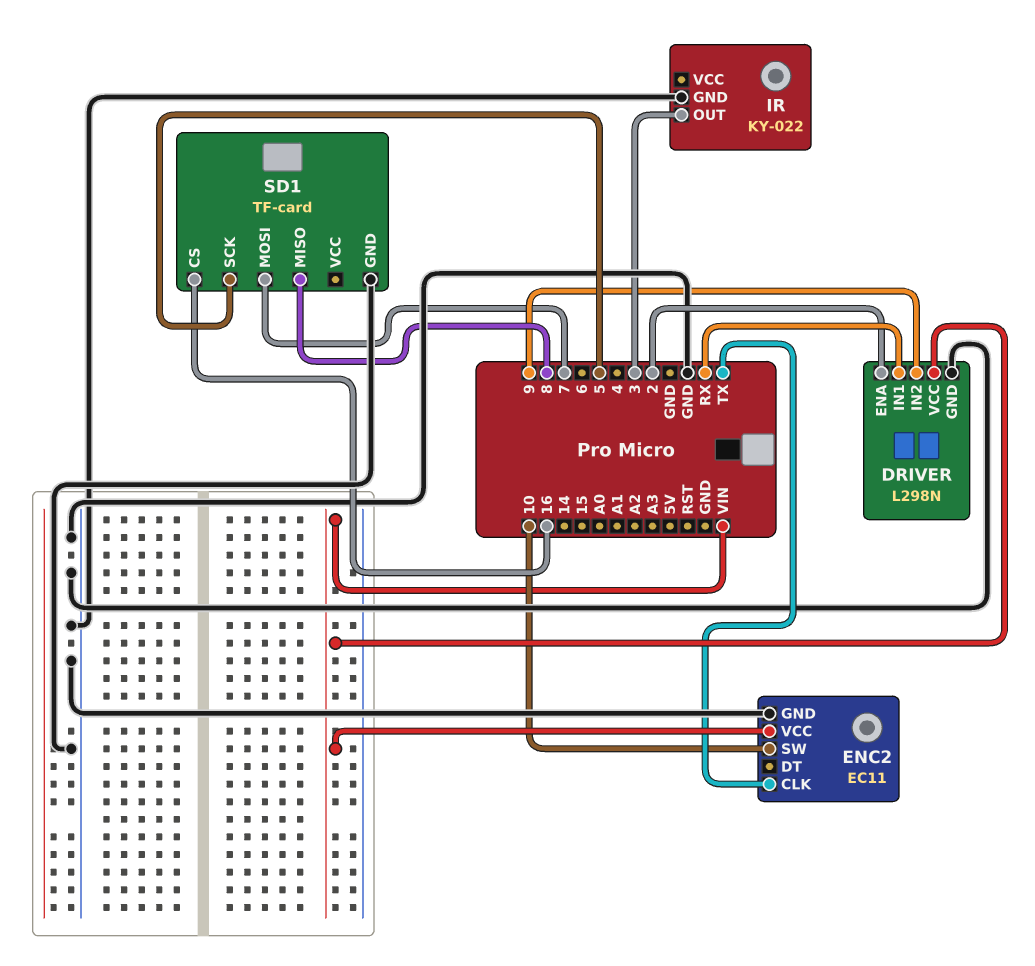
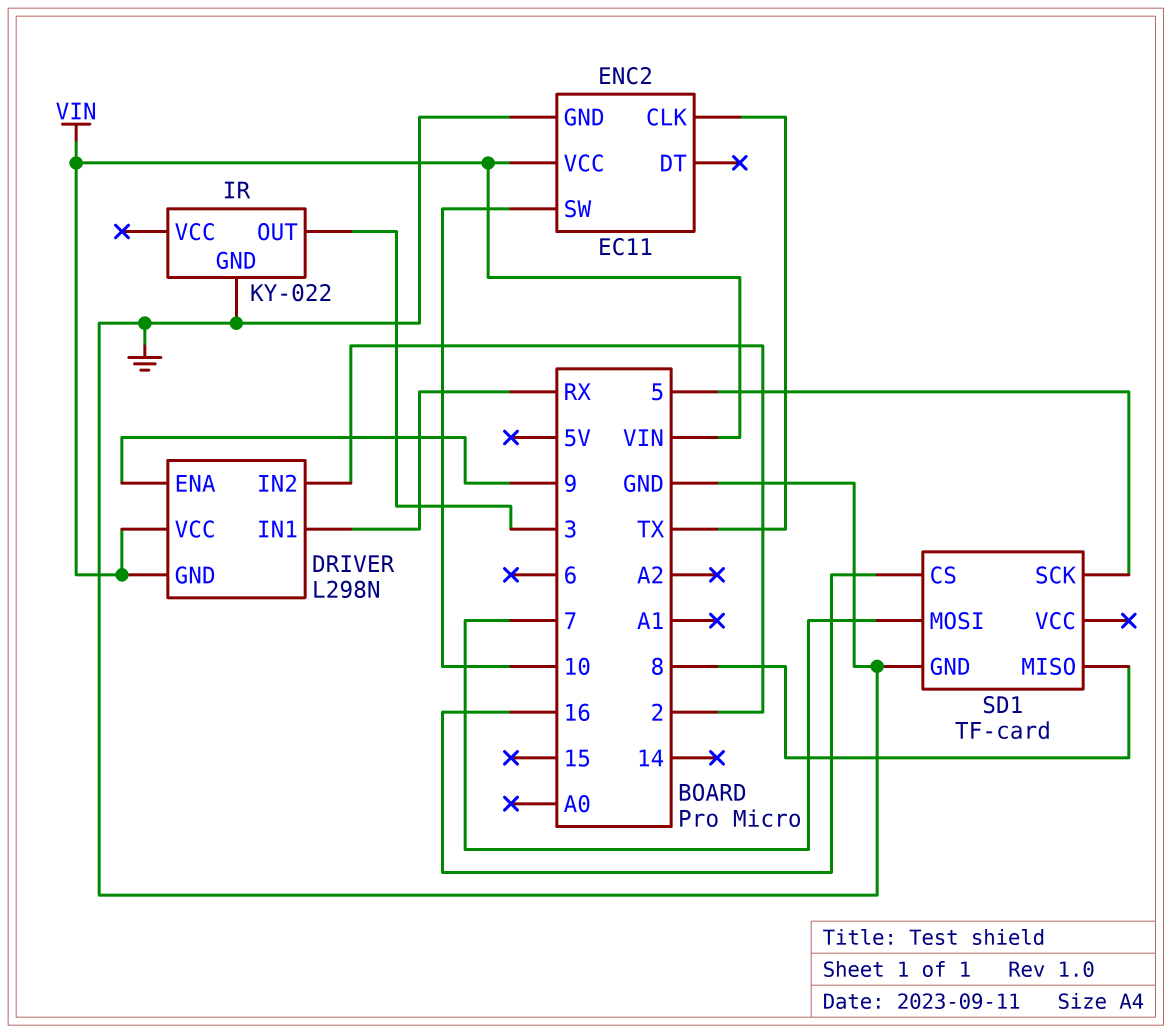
DRIVER pin ENA: 2 -> 9
DRIVER pin GND: GND -> VIN
DRIVER pin IN2: 9 -> 2

